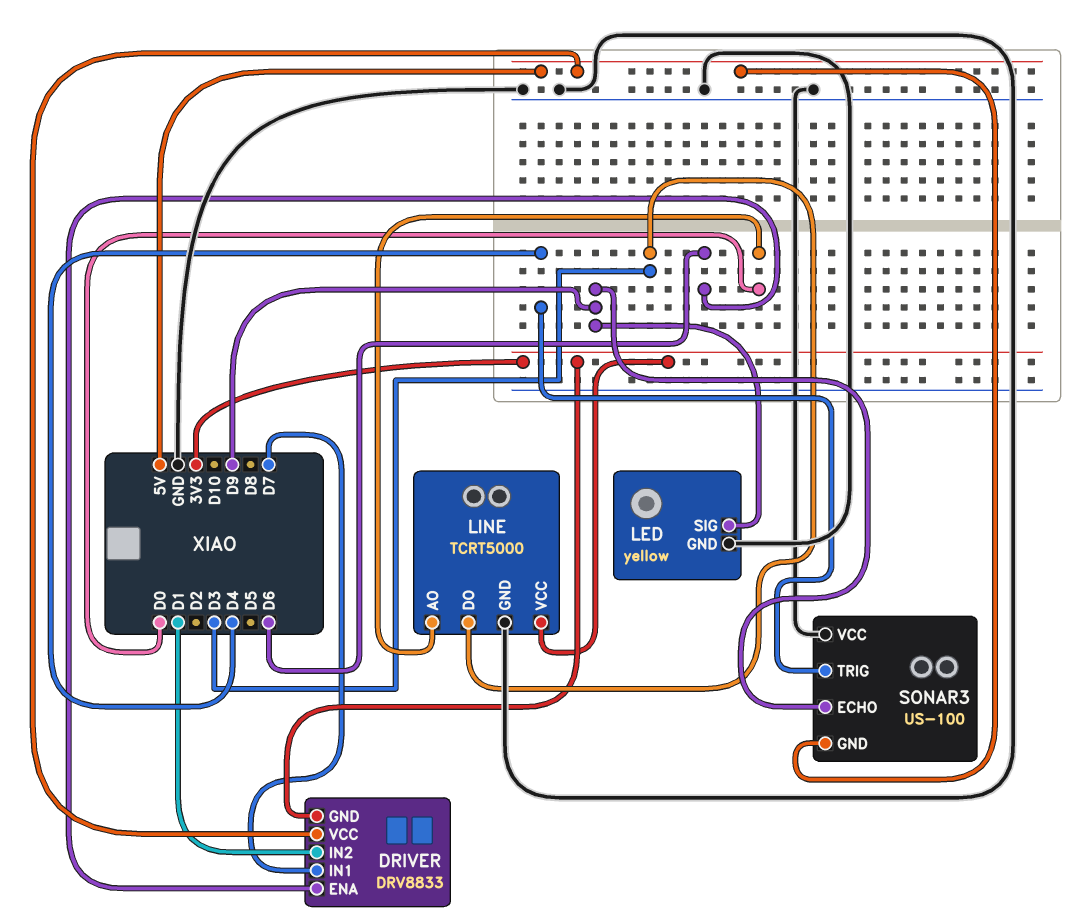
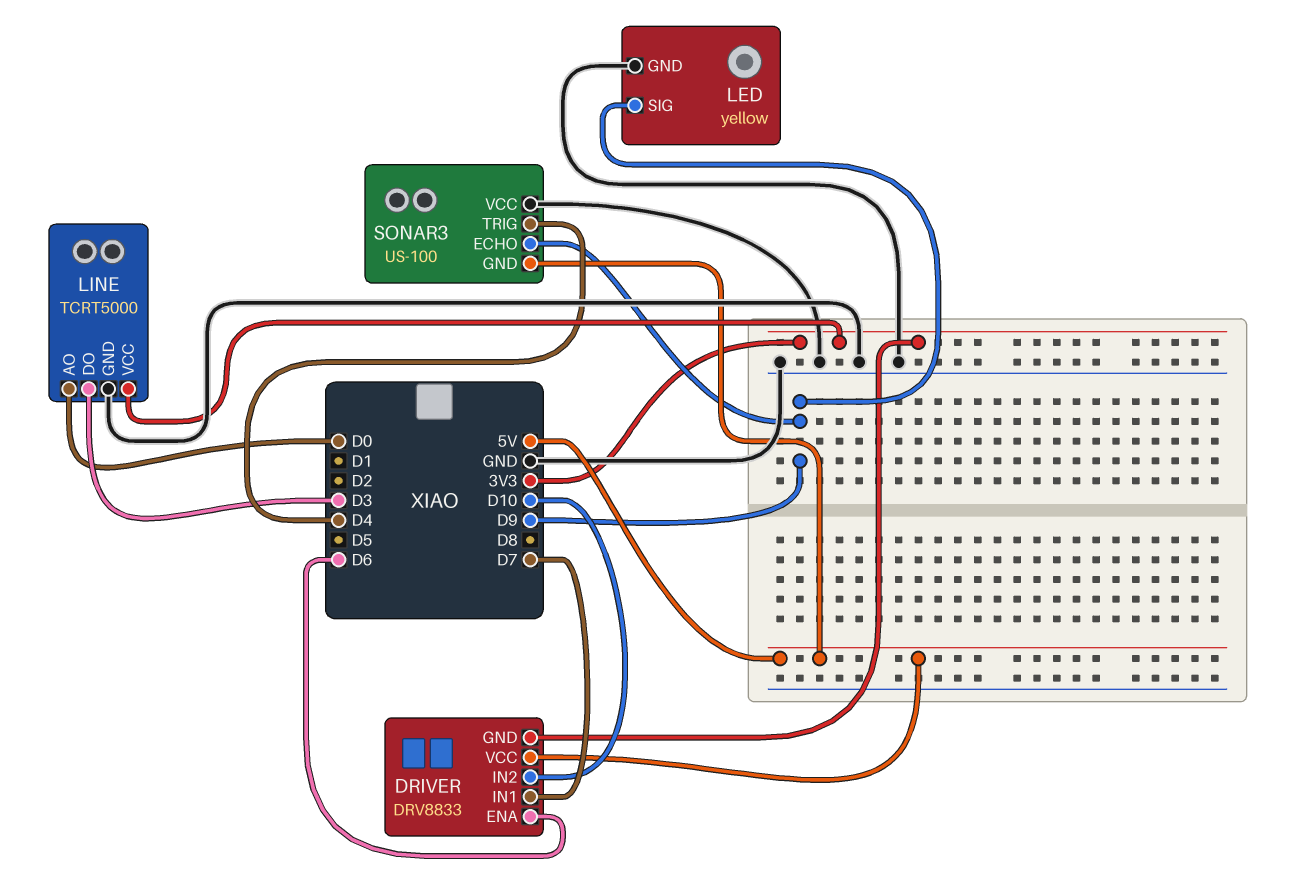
DRIVER pin IN2: D1 -> D10

